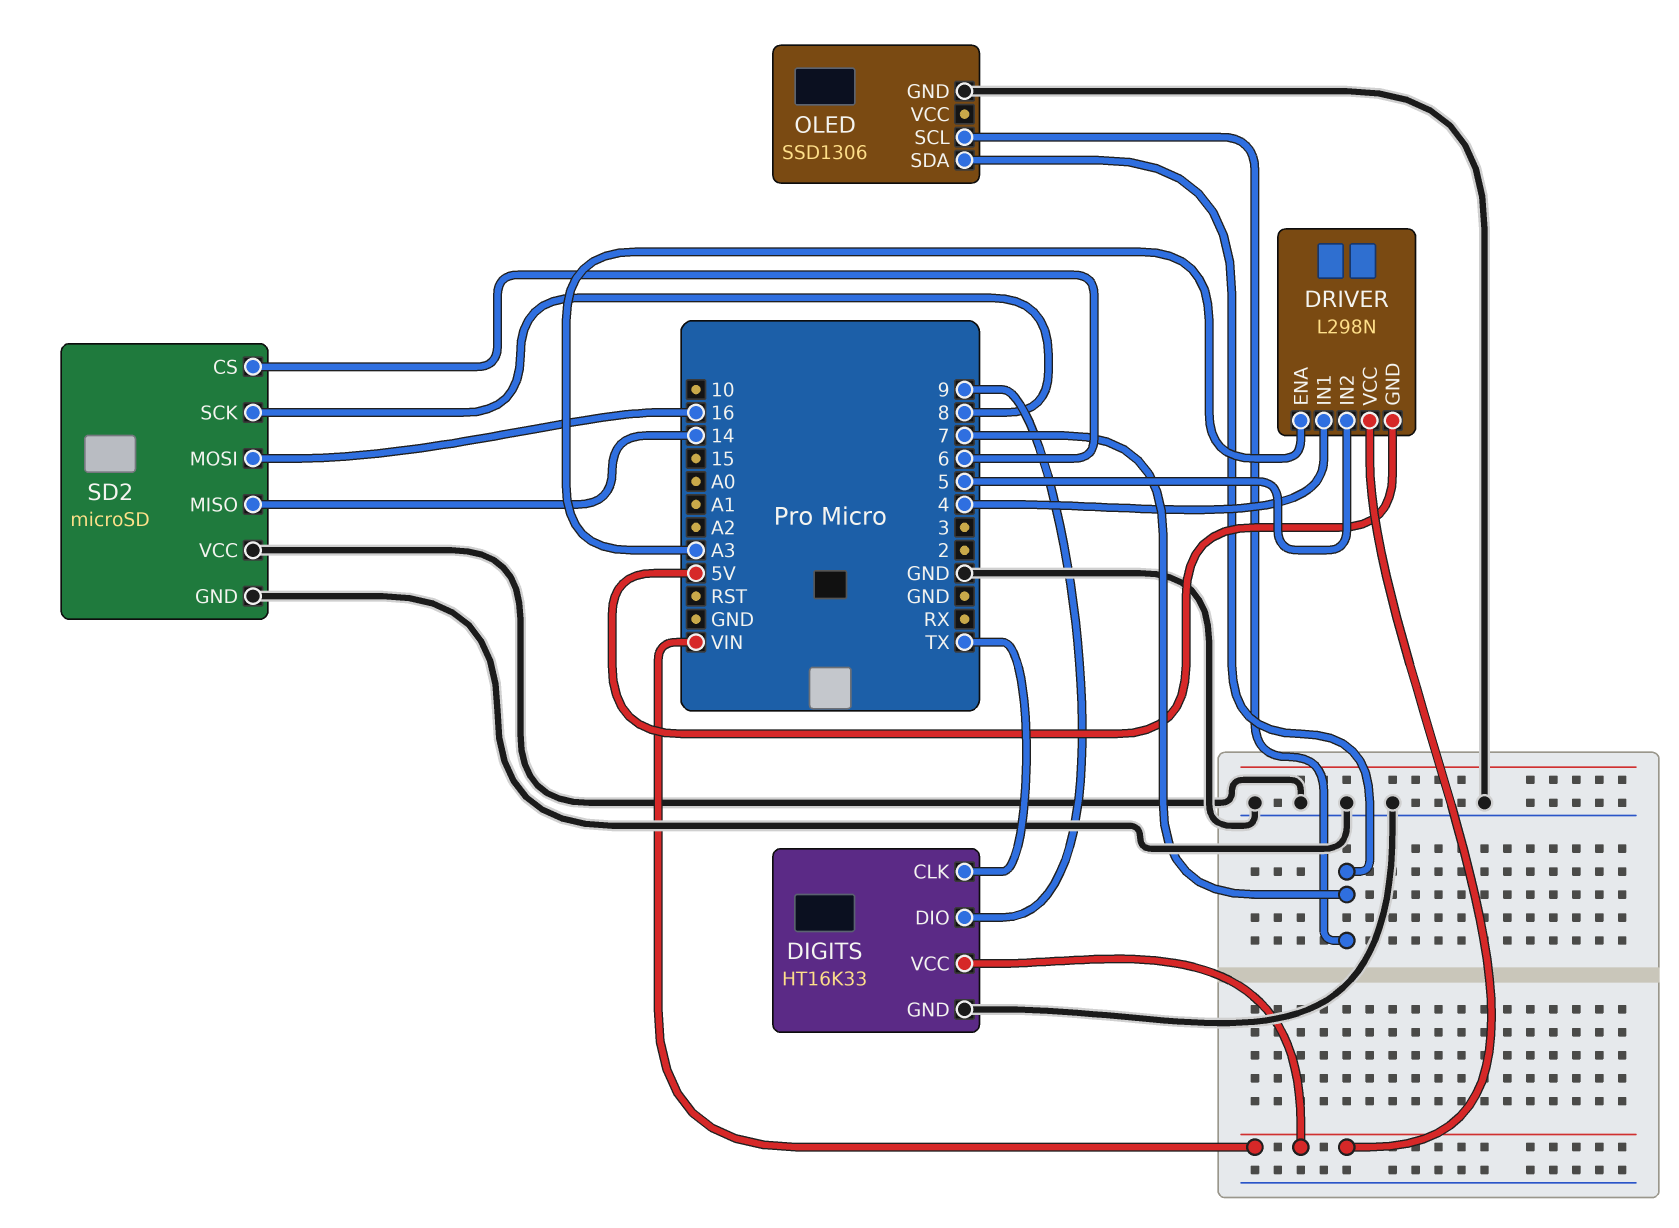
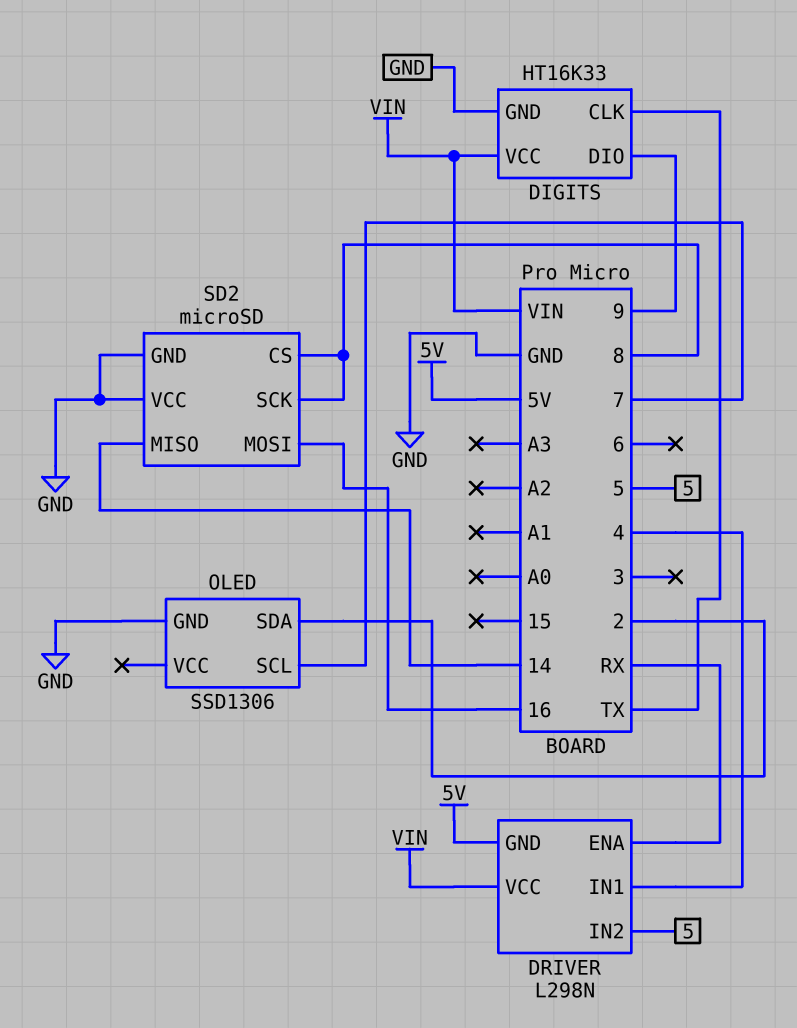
DRIVER pin ENA: A3 -> RX
OLED pin SDA: 7 -> 2
SD2 pin CS: 6 -> 8

